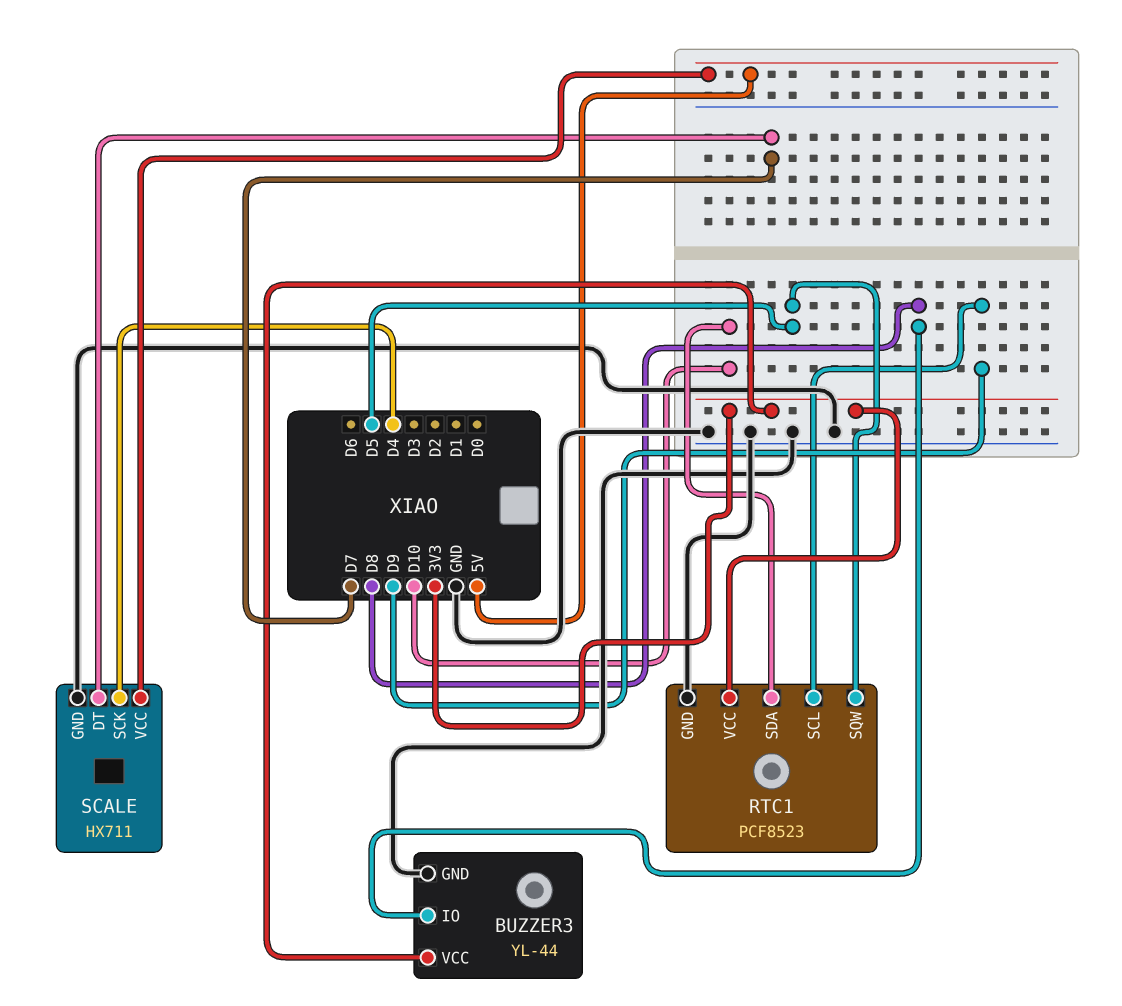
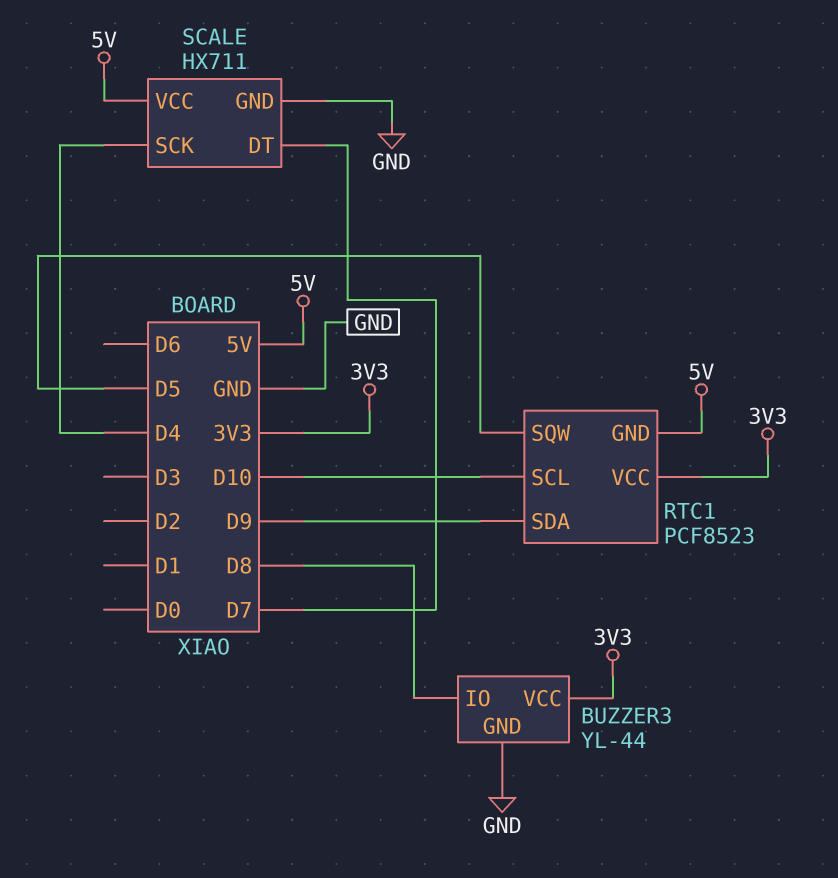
RTC1 pin GND: GND -> 5V
RTC1 pin SCL: D9 -> D10
RTC1 pin SDA: D10 -> D9

